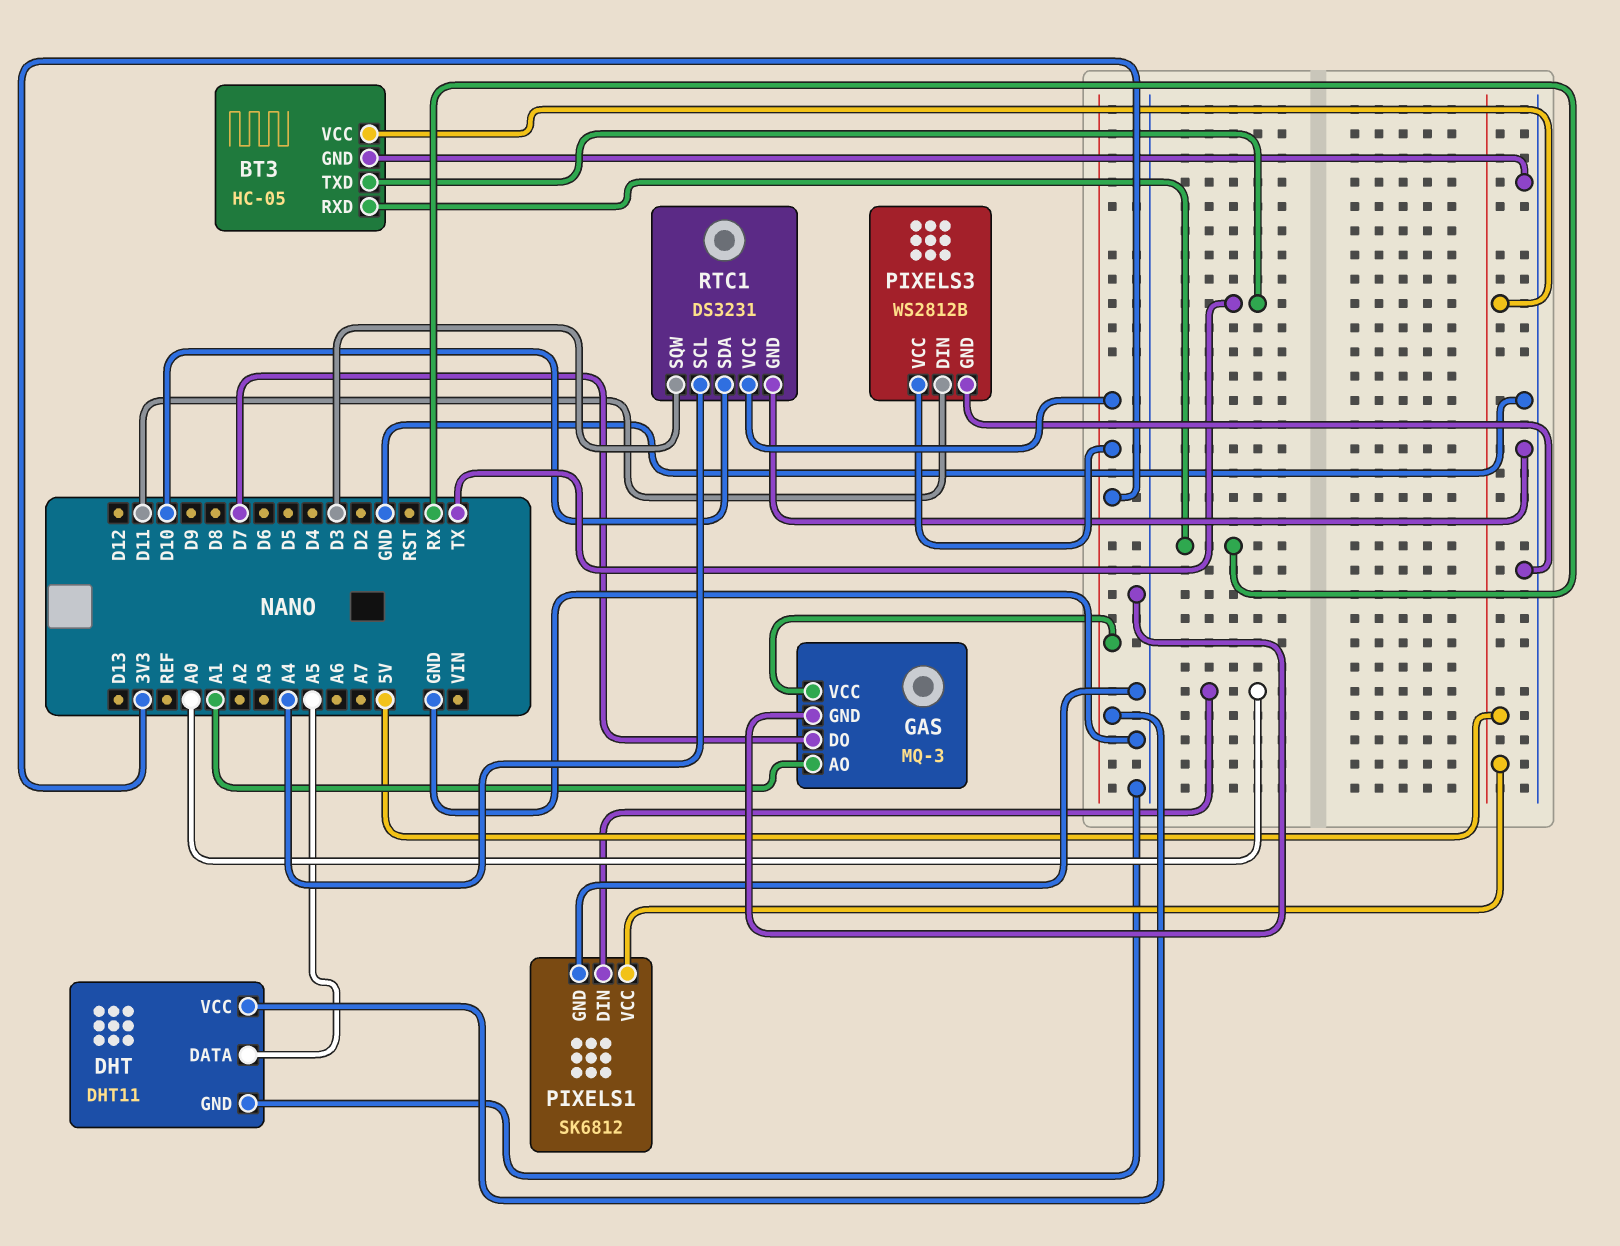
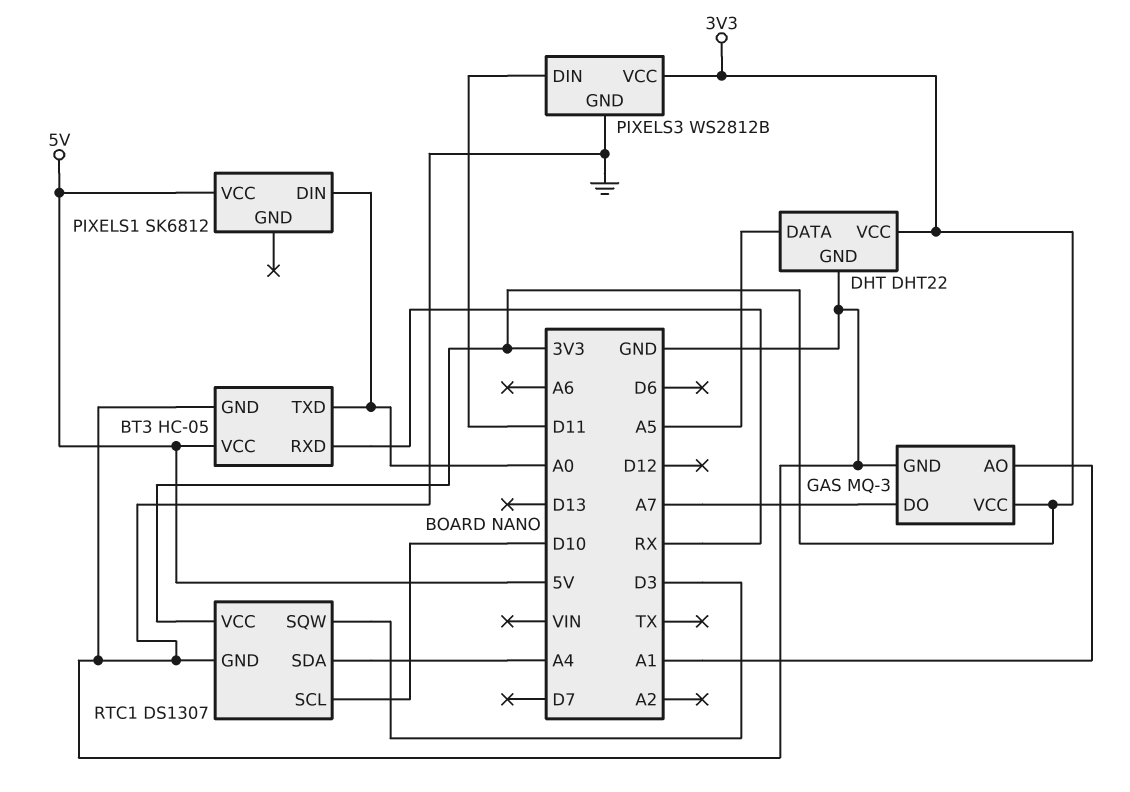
BT3 pin TXD: TX -> A0
DHT: DHT11 -> DHT22
GAS pin DO: D7 -> A7
PIXELS1 pin GND: GND -> none
RTC1: DS3231 -> DS1307
RTC1 pin SCL: A4 -> D10
RTC1 pin SDA: D10 -> A4

